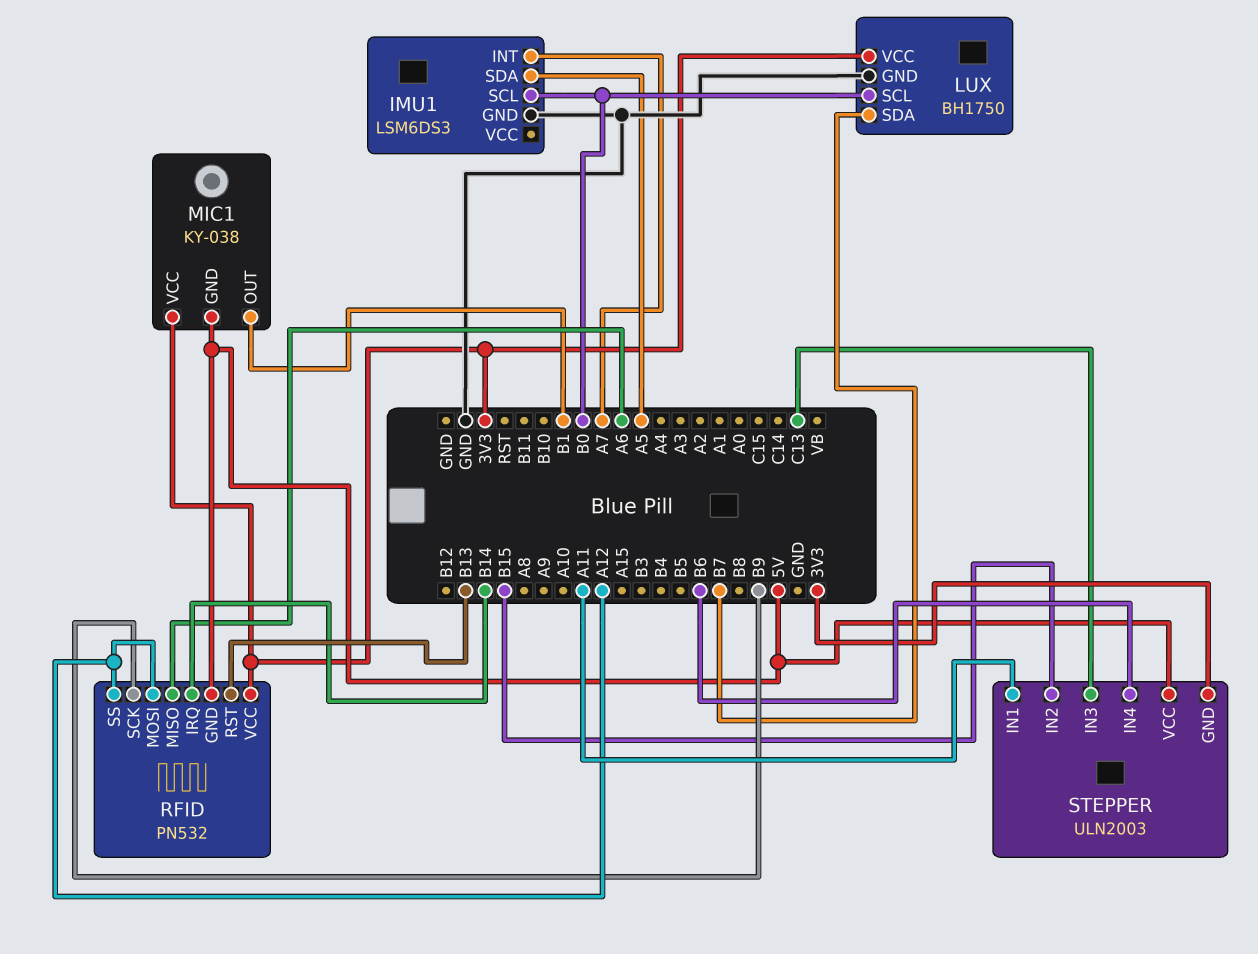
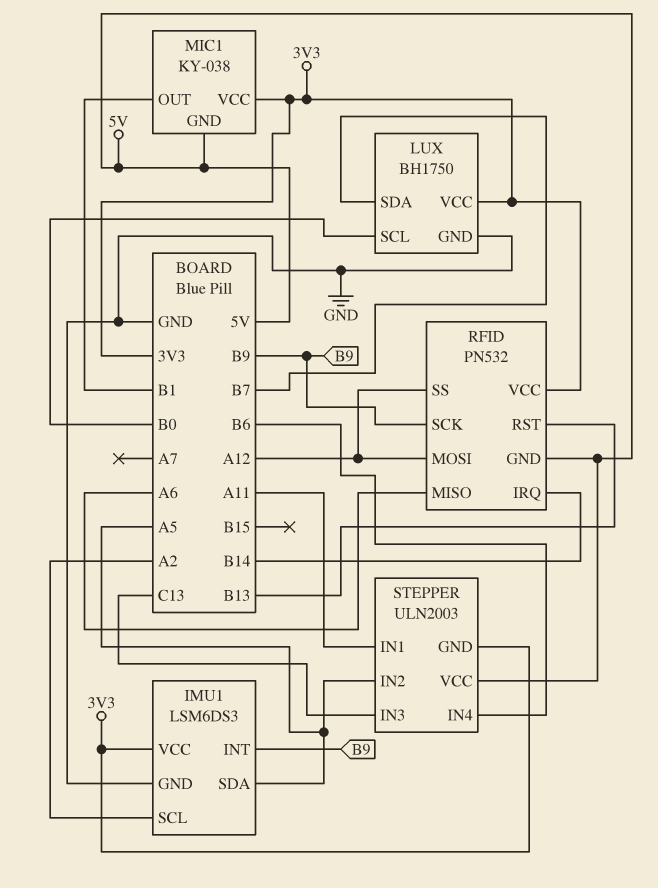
IMU1 pin INT: A7 -> B9
IMU1 pin SCL: B0 -> A2
IMU1 pin VCC: none -> 3V3
STEPPER pin IN2: B15 -> A5

